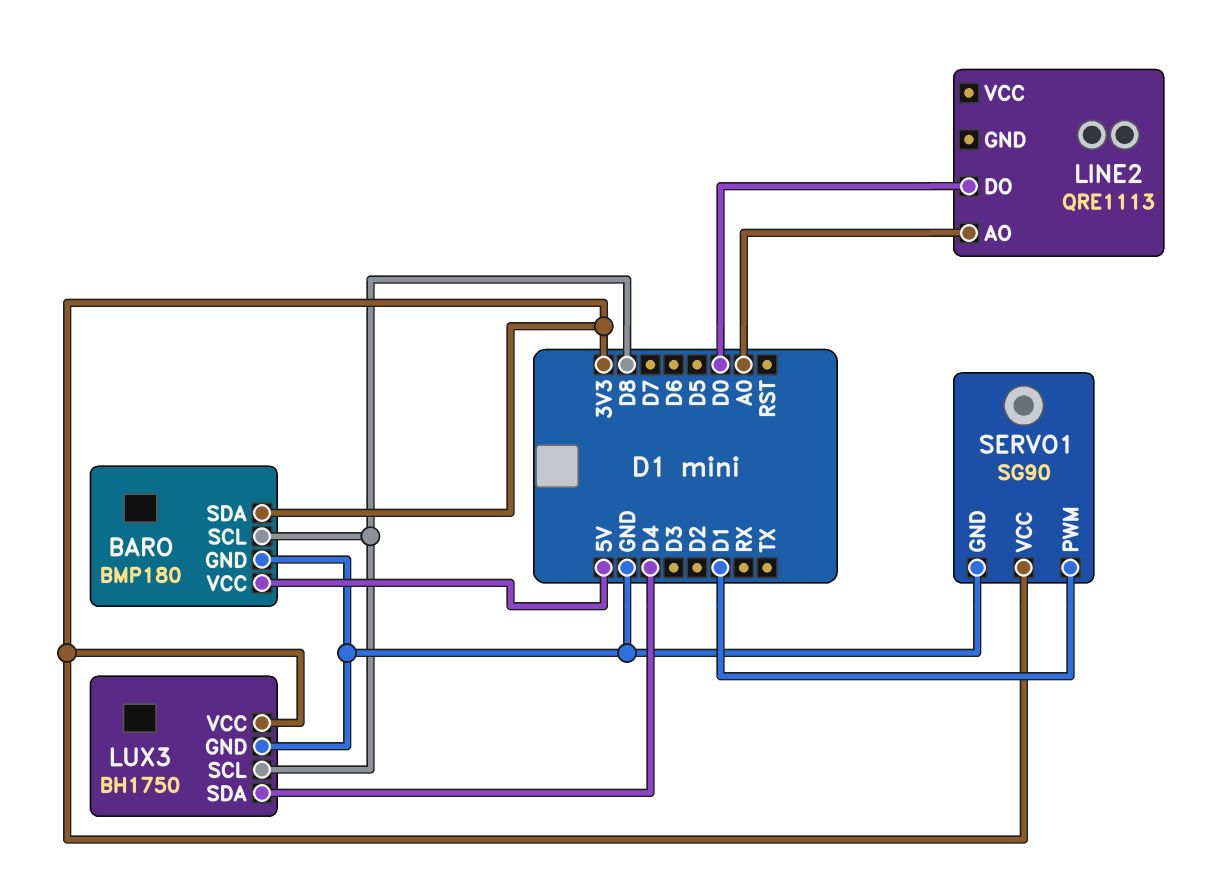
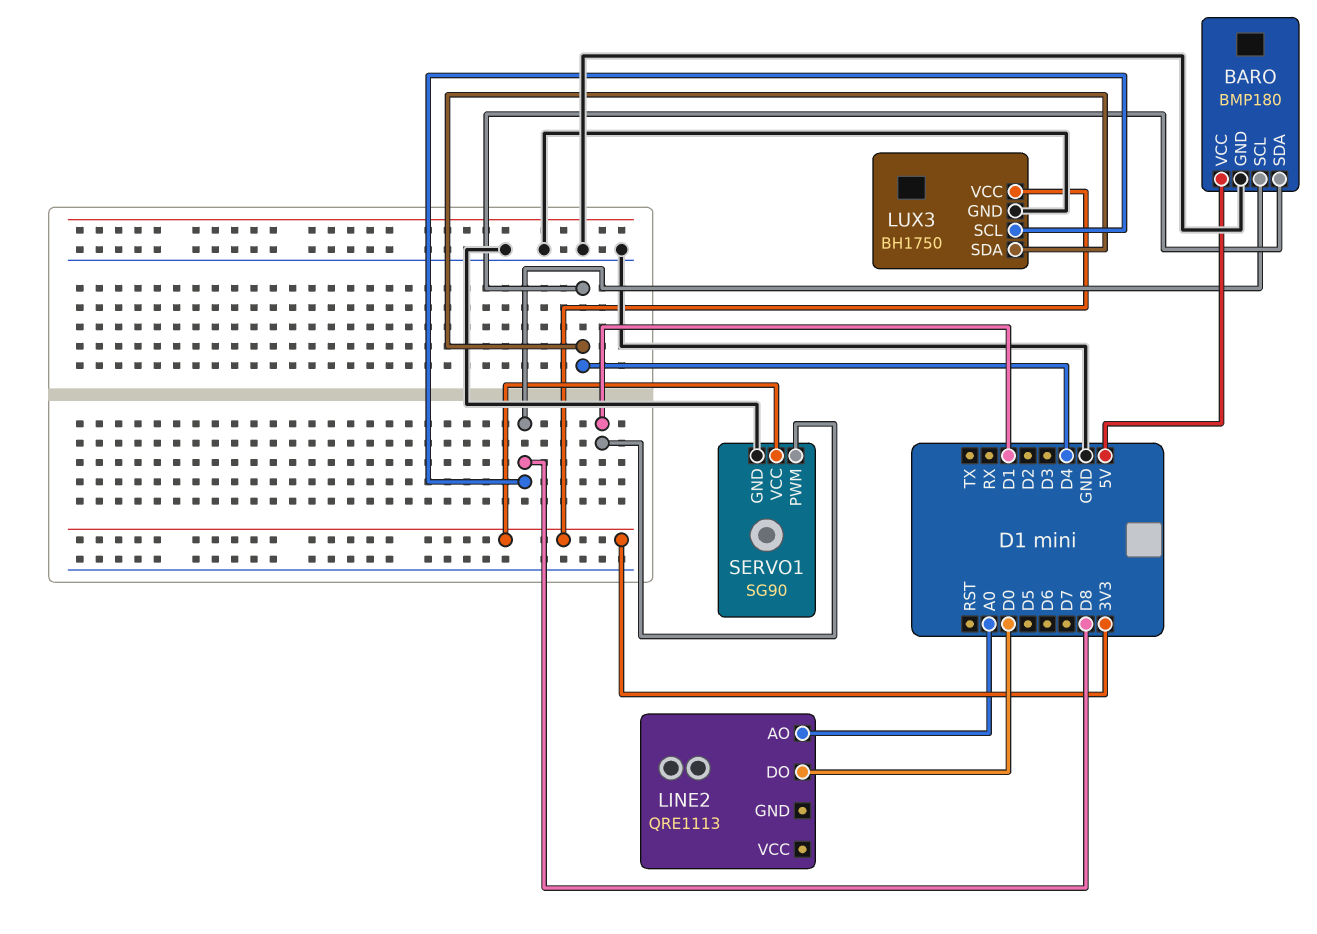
BARO pin SDA: 3V3 -> D4

